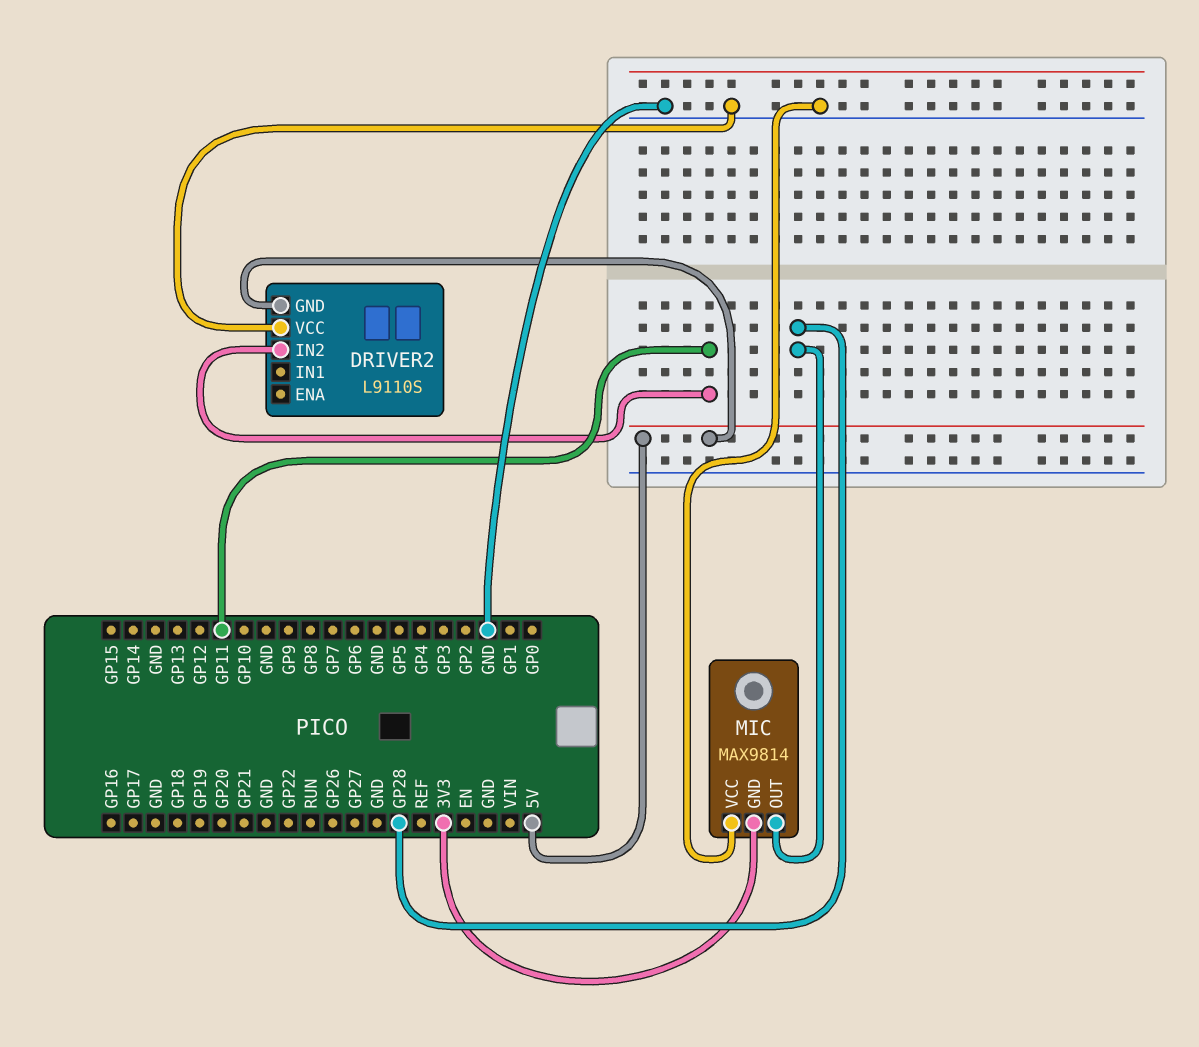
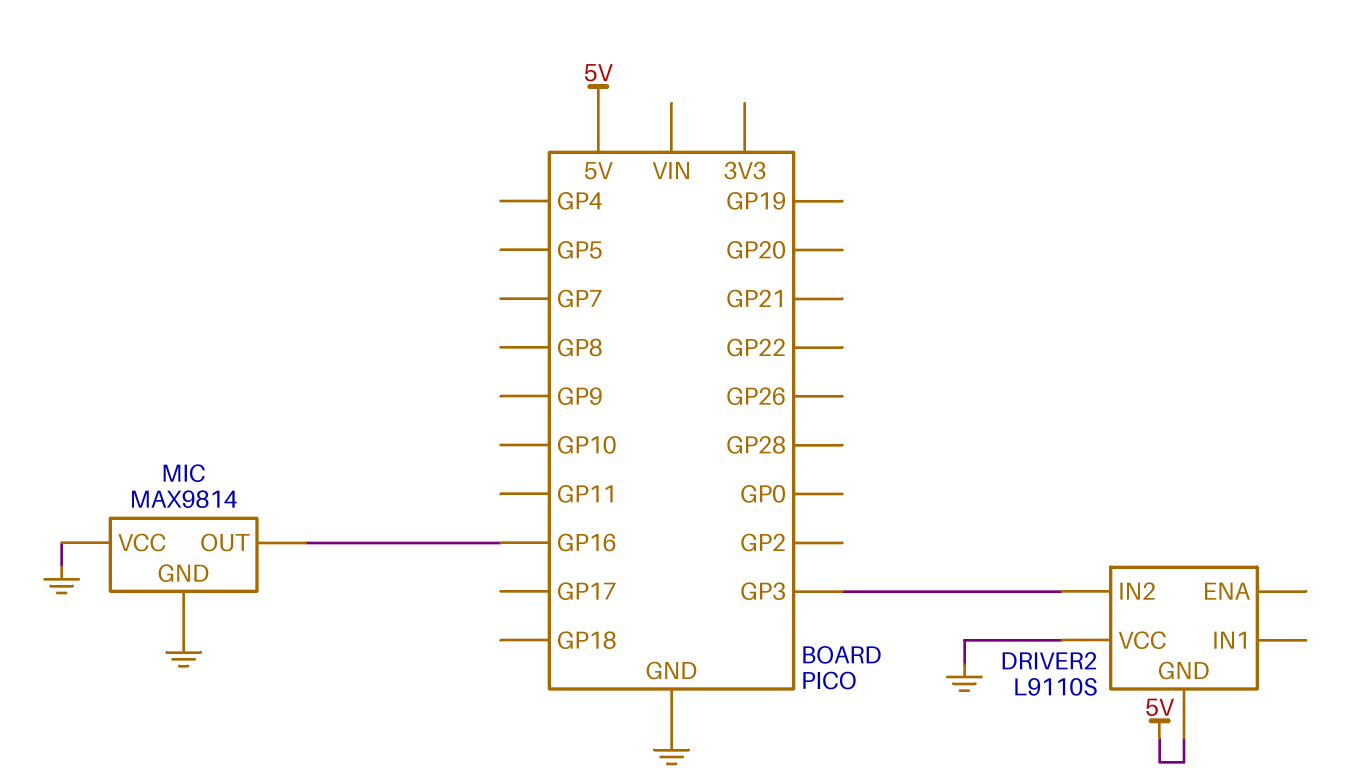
DRIVER2 pin IN2: GP11 -> GP3
MIC pin GND: 3V3 -> GND
MIC pin OUT: GP28 -> GP16

